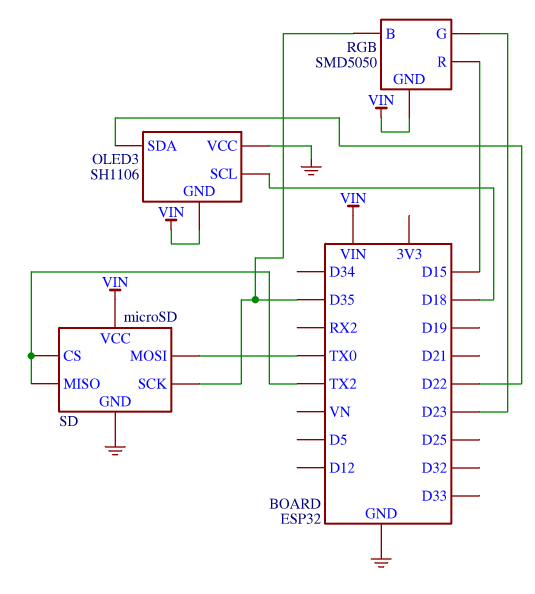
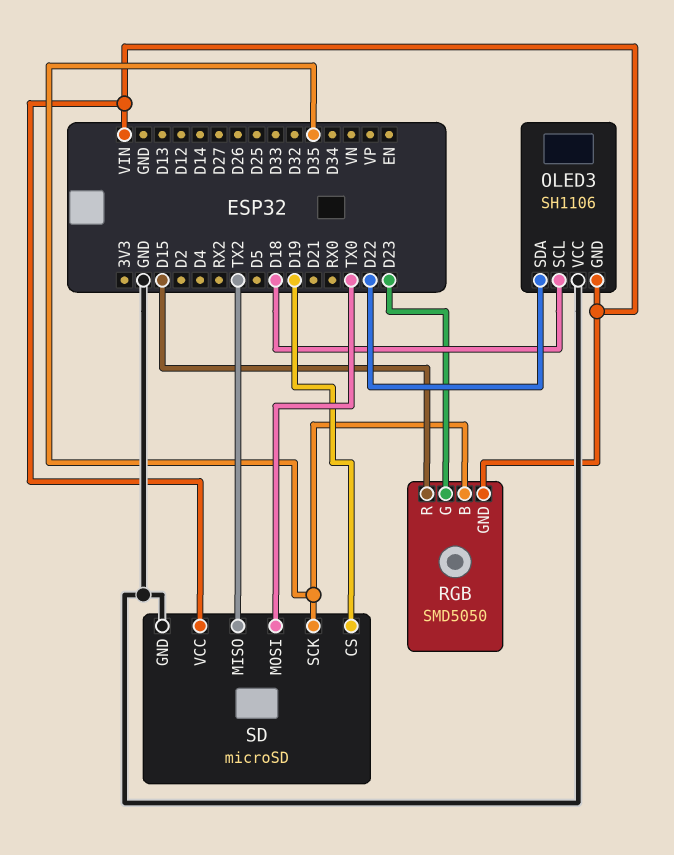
SD pin CS: TX2 -> D19

